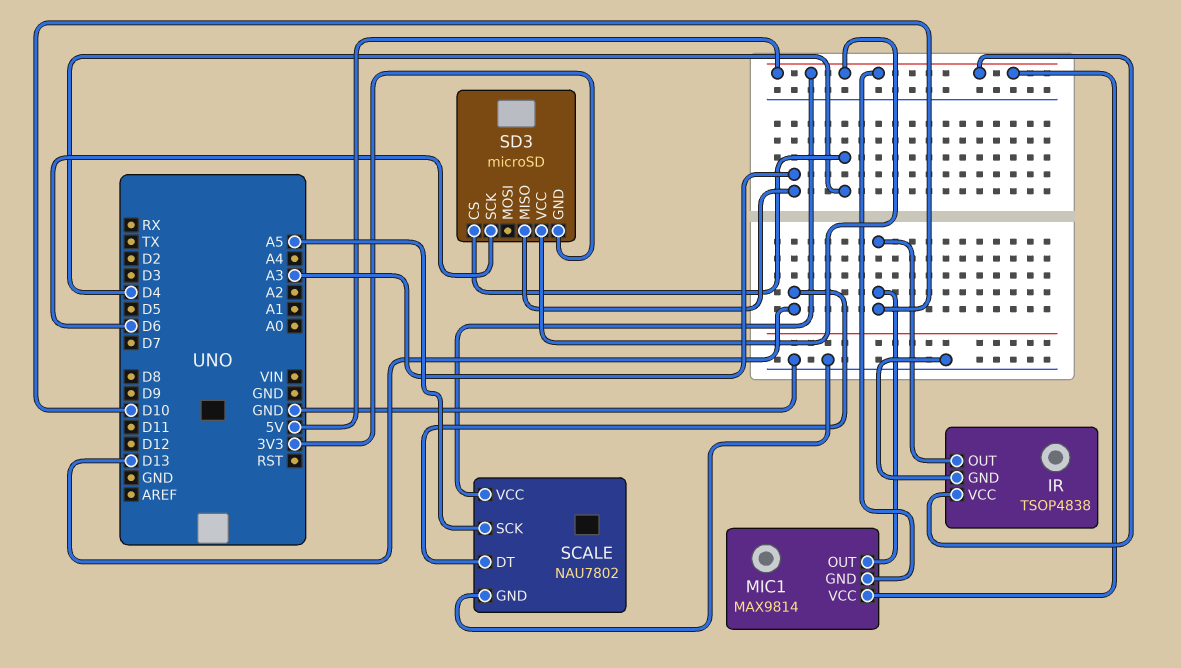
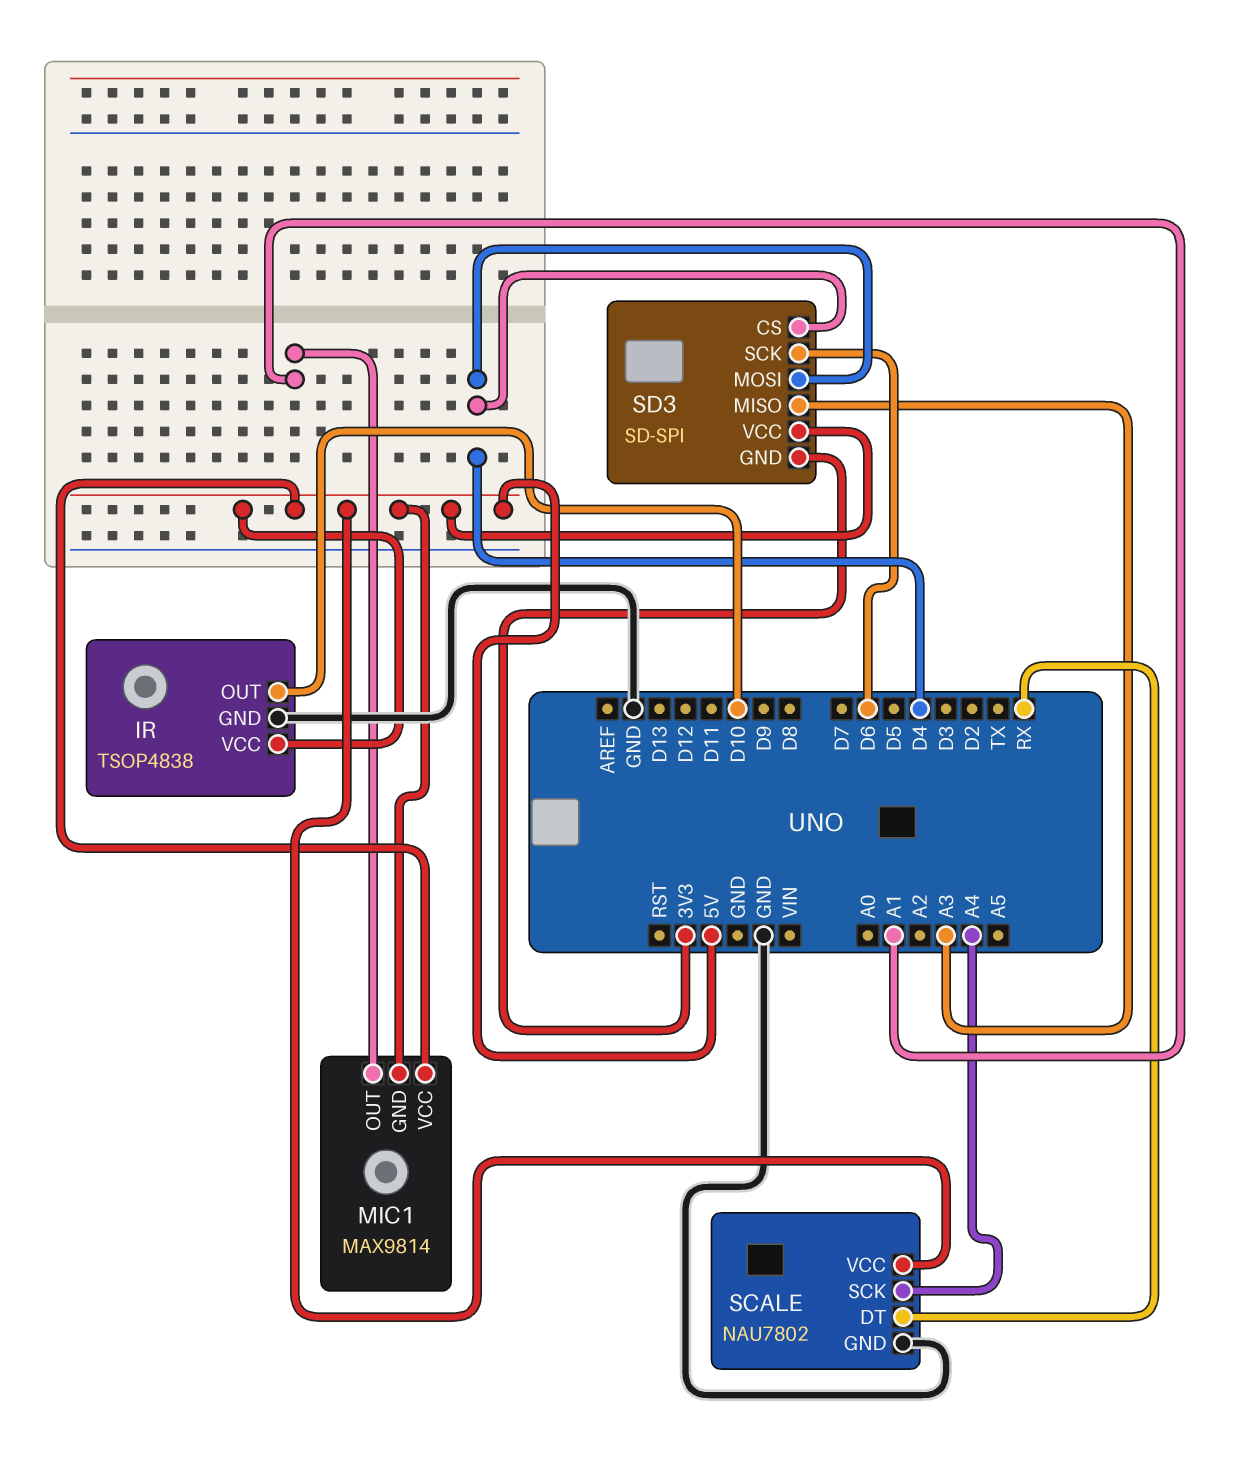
MIC1 pin OUT: D10 -> A1
SCALE pin DT: D13 -> RX
SCALE pin SCK: A5 -> A4
SD3: microSD -> SD-SPI
SD3 pin MOSI: none -> D4

